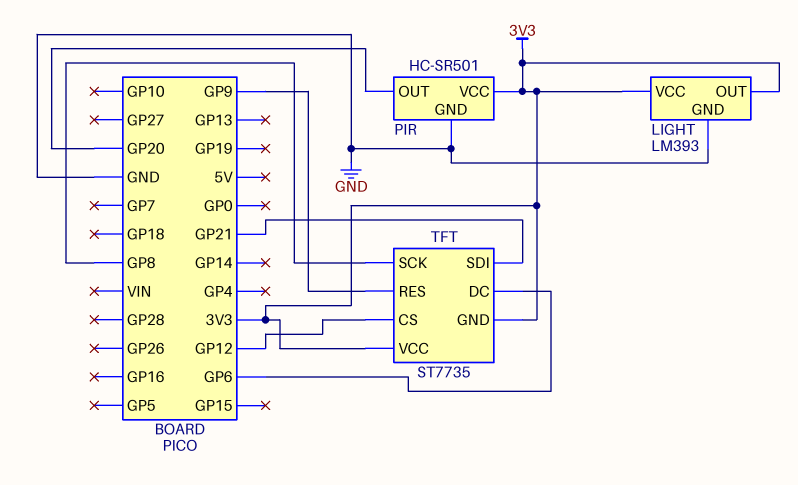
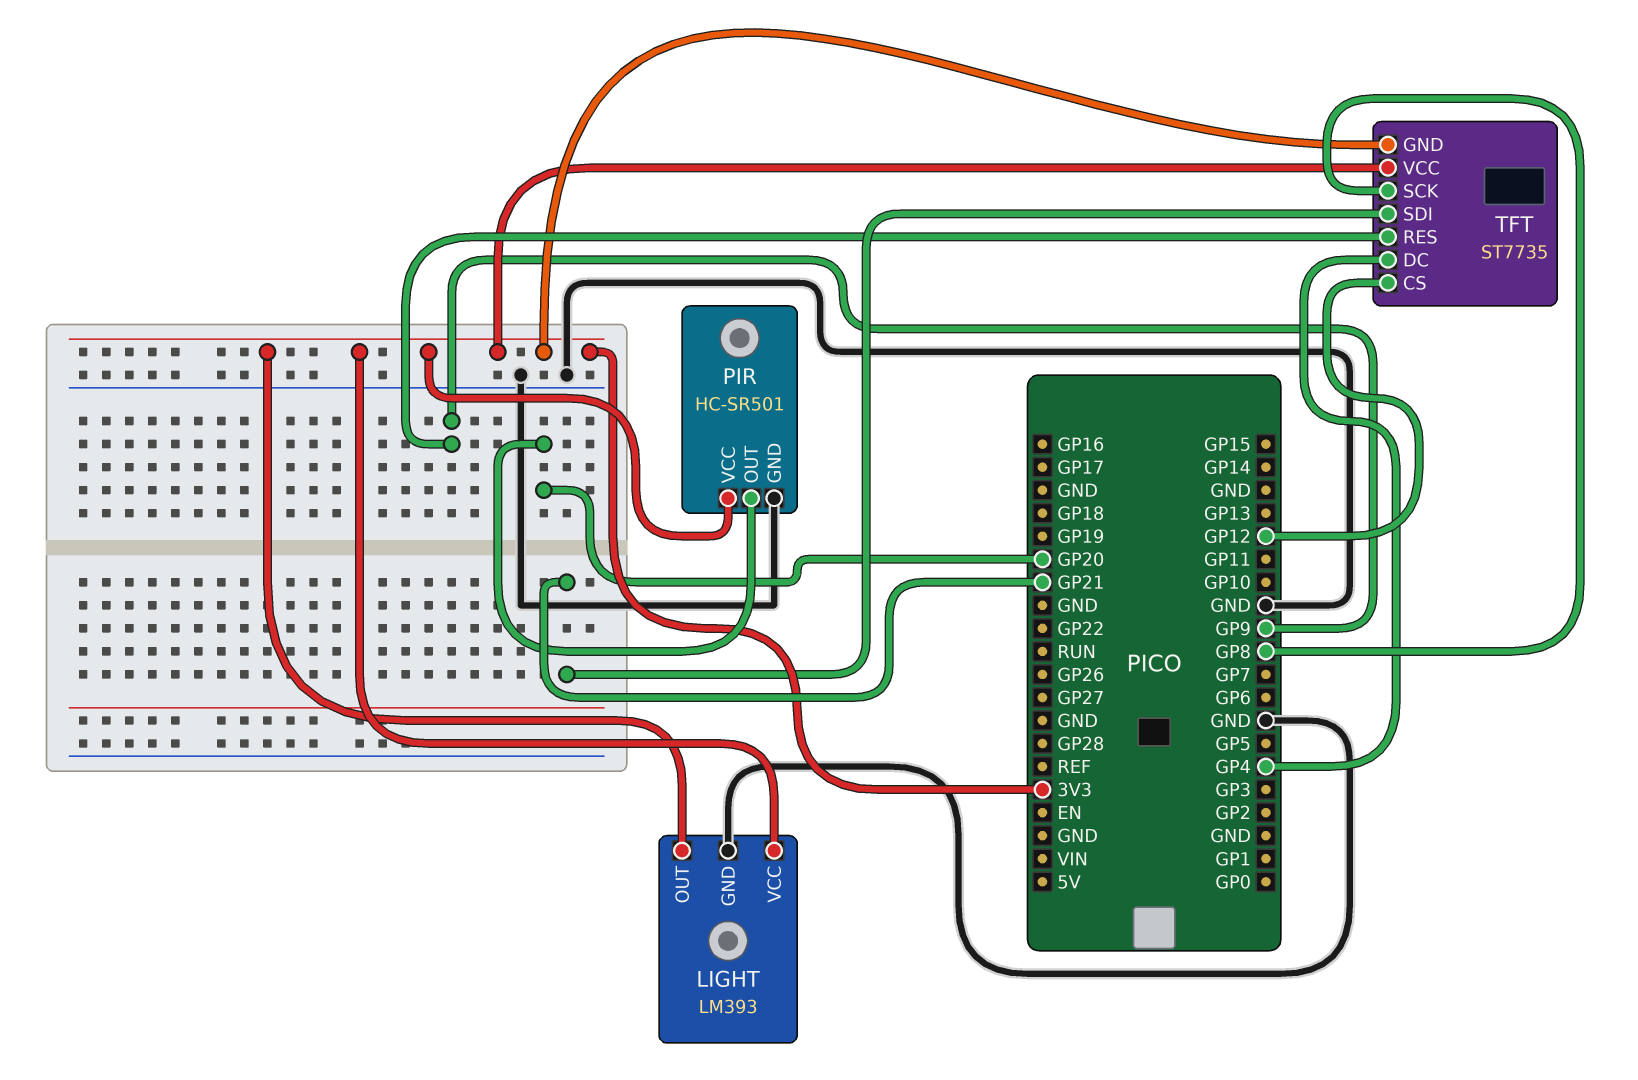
TFT pin DC: GP6 -> GP4

